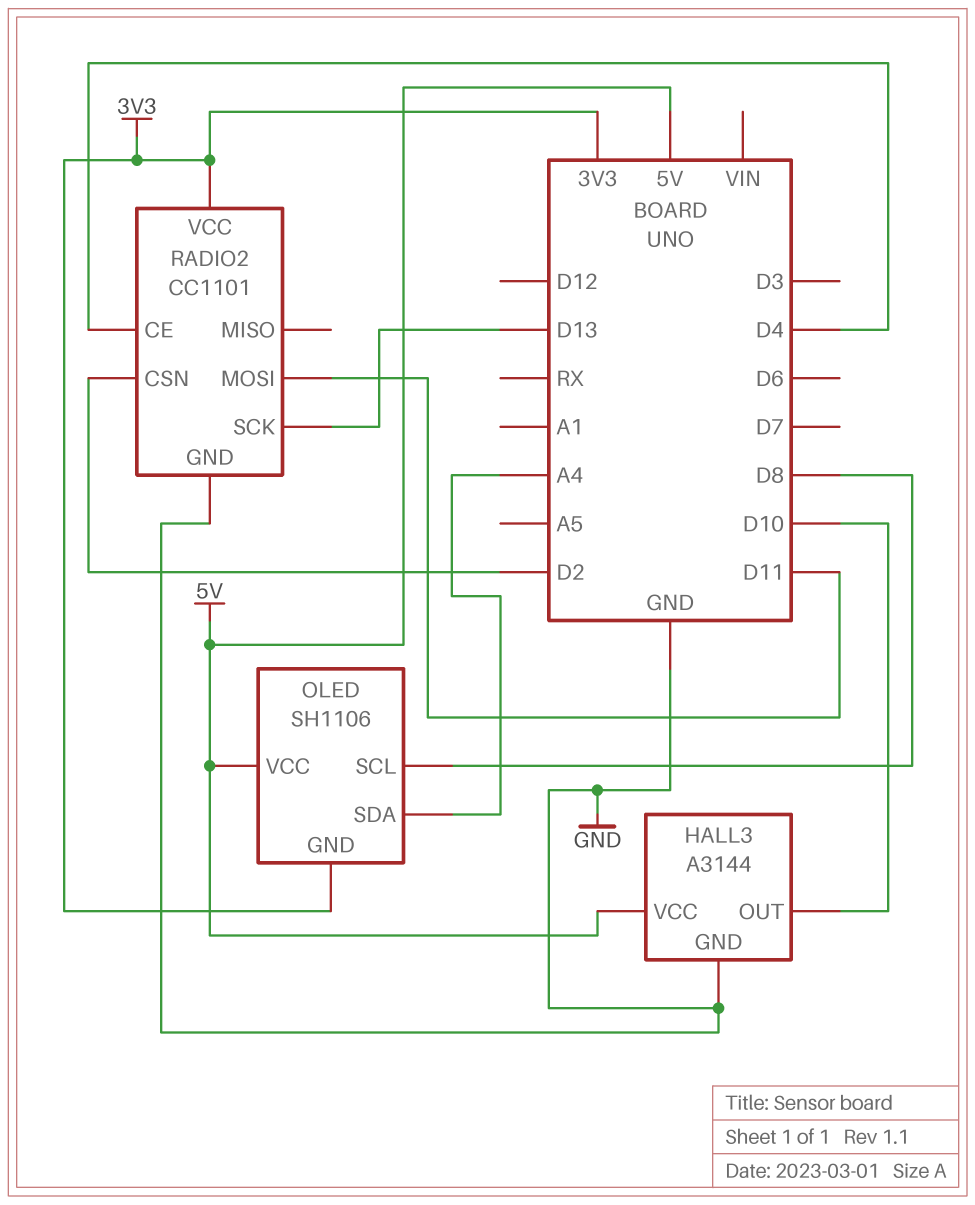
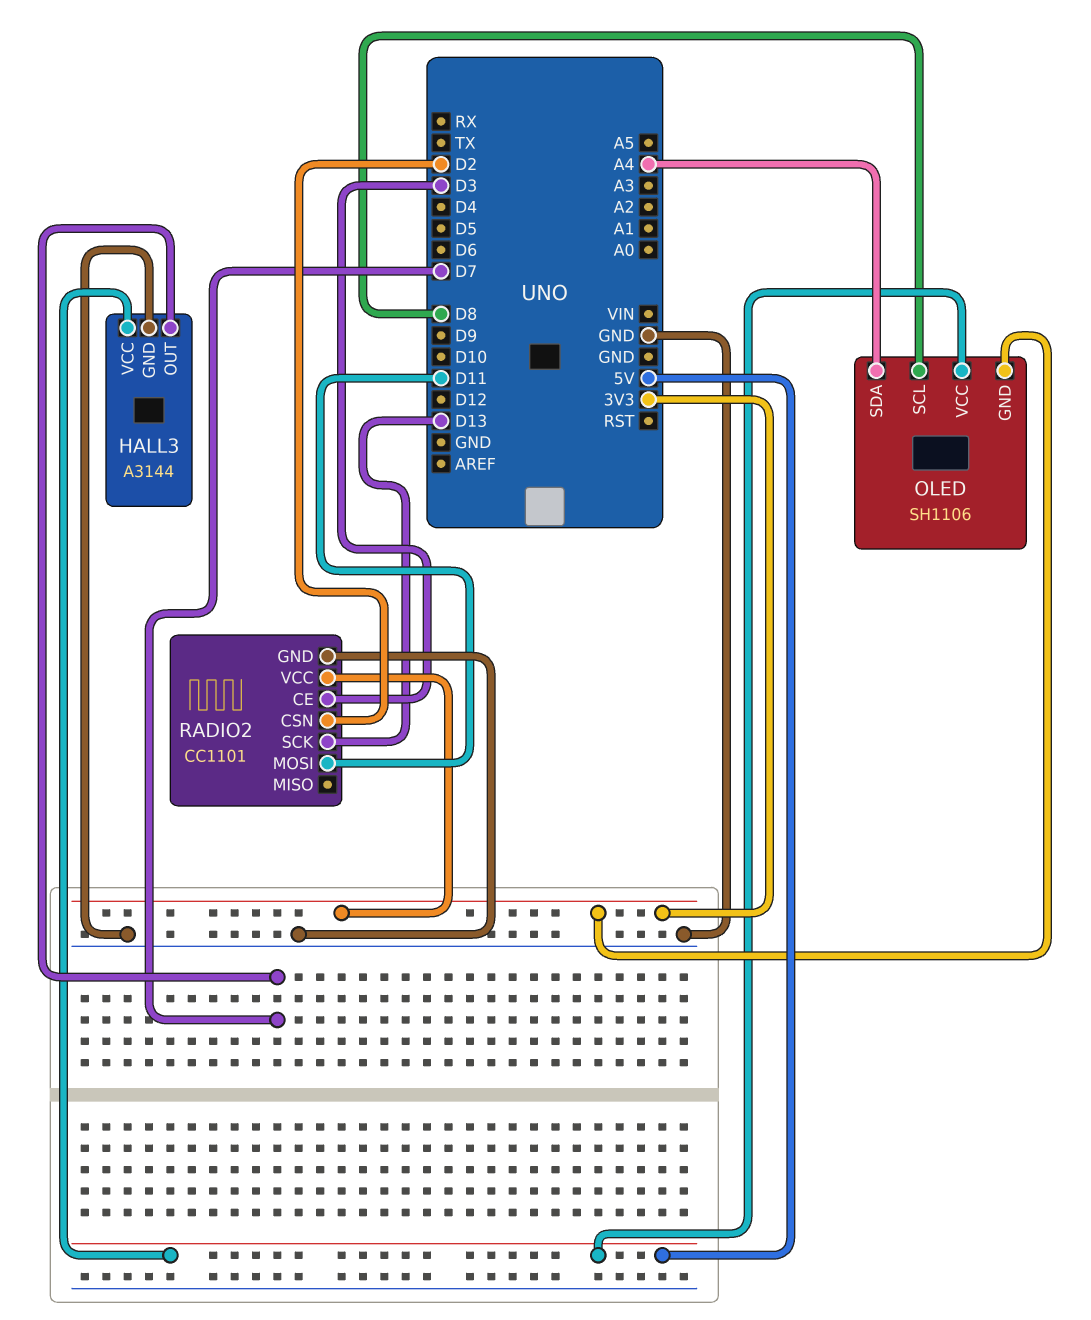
HALL3 pin OUT: D10 -> D7
RADIO2 pin CE: D4 -> D3

